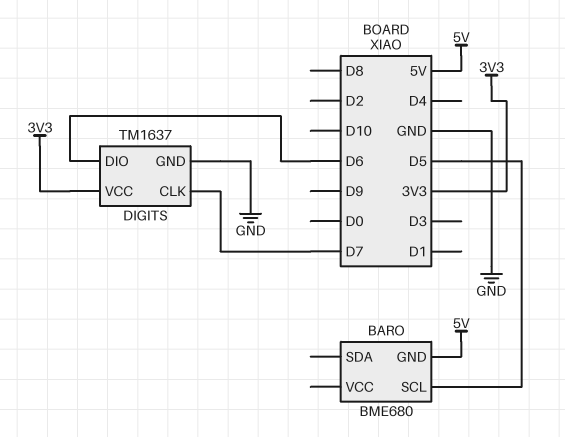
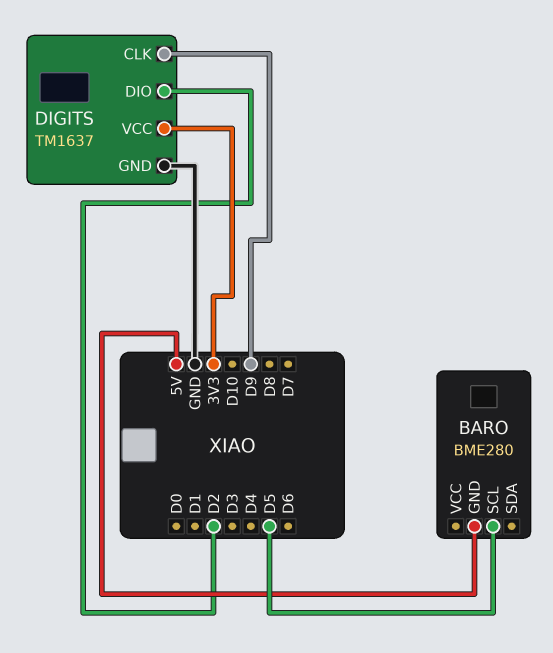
BARO: BME680 -> BME280
DIGITS pin CLK: D7 -> D9
DIGITS pin DIO: D6 -> D2

